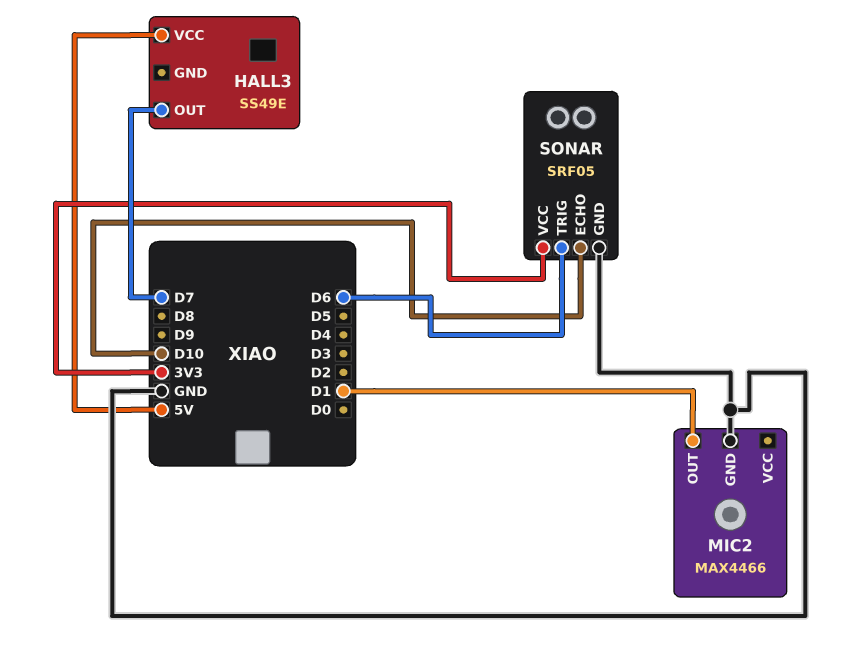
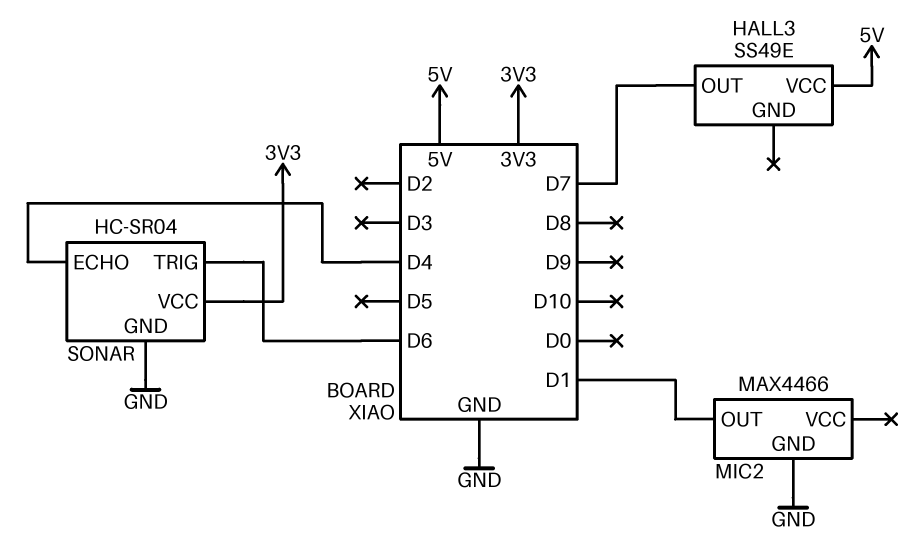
SONAR: SRF05 -> HC-SR04
SONAR pin ECHO: D10 -> D4

